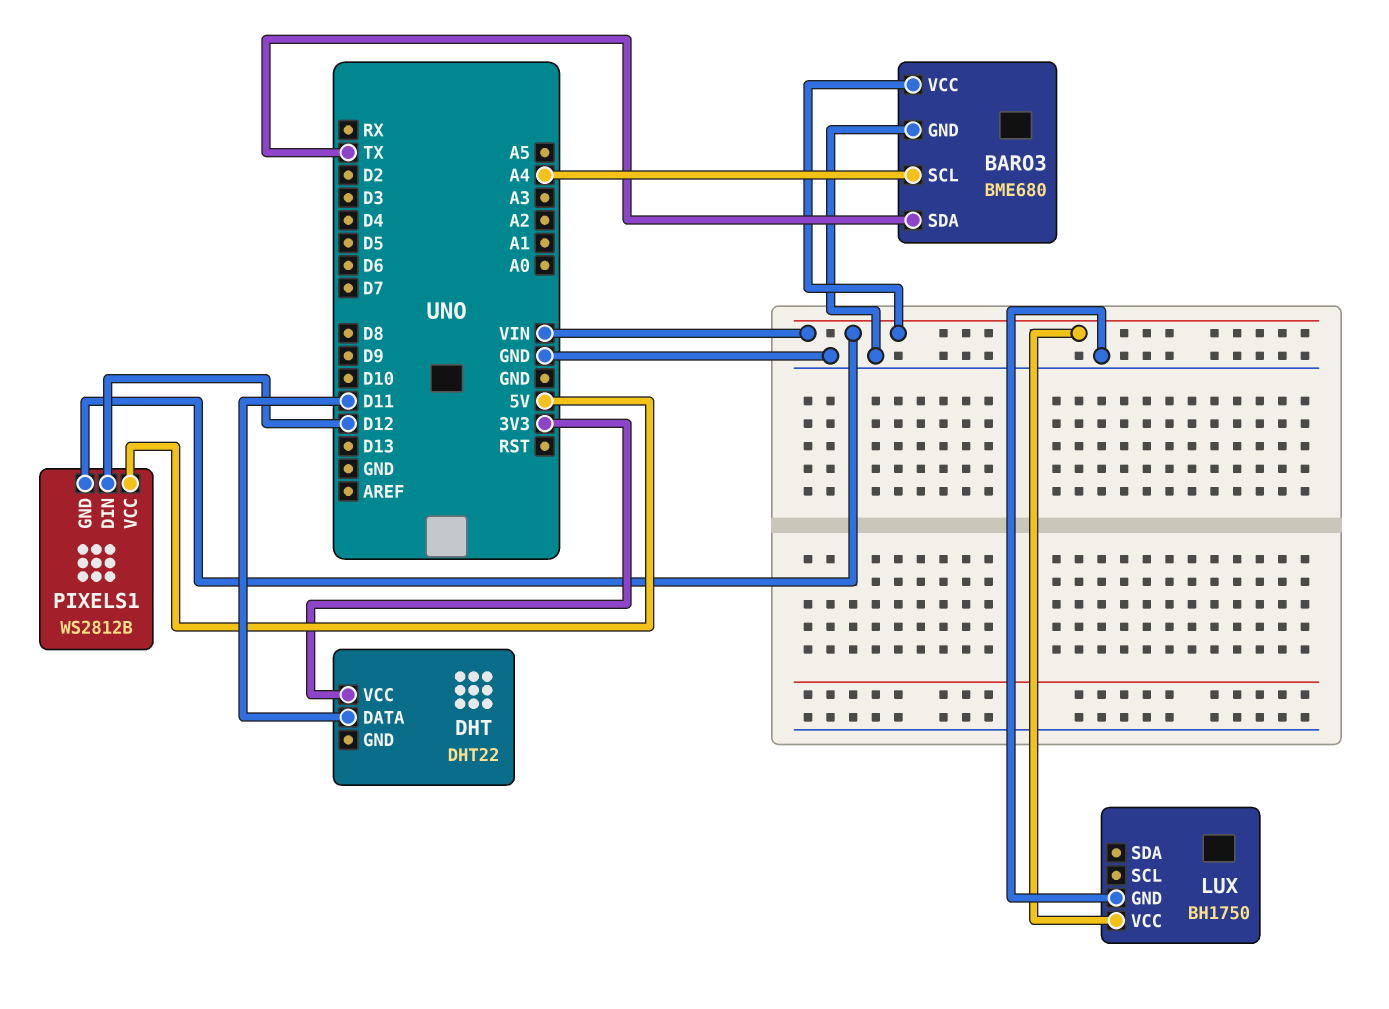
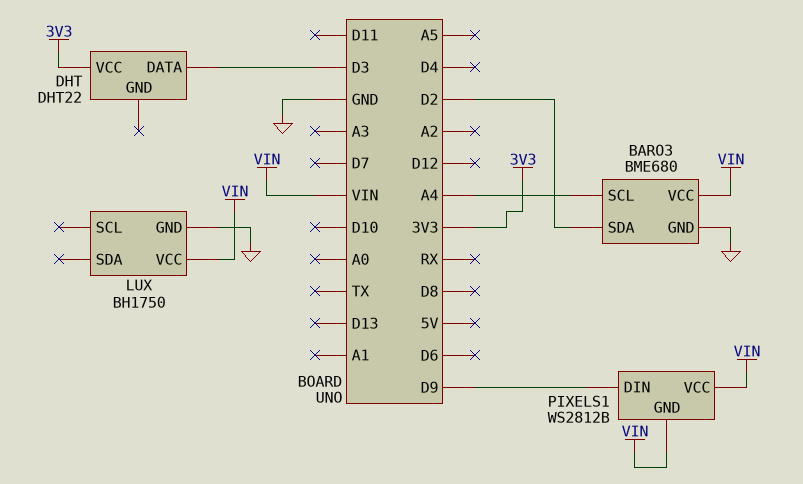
BARO3 pin SDA: TX -> D2
DHT pin DATA: D11 -> D3
PIXELS1 pin DIN: D12 -> D9
PIXELS1 pin VCC: 5V -> VIN

